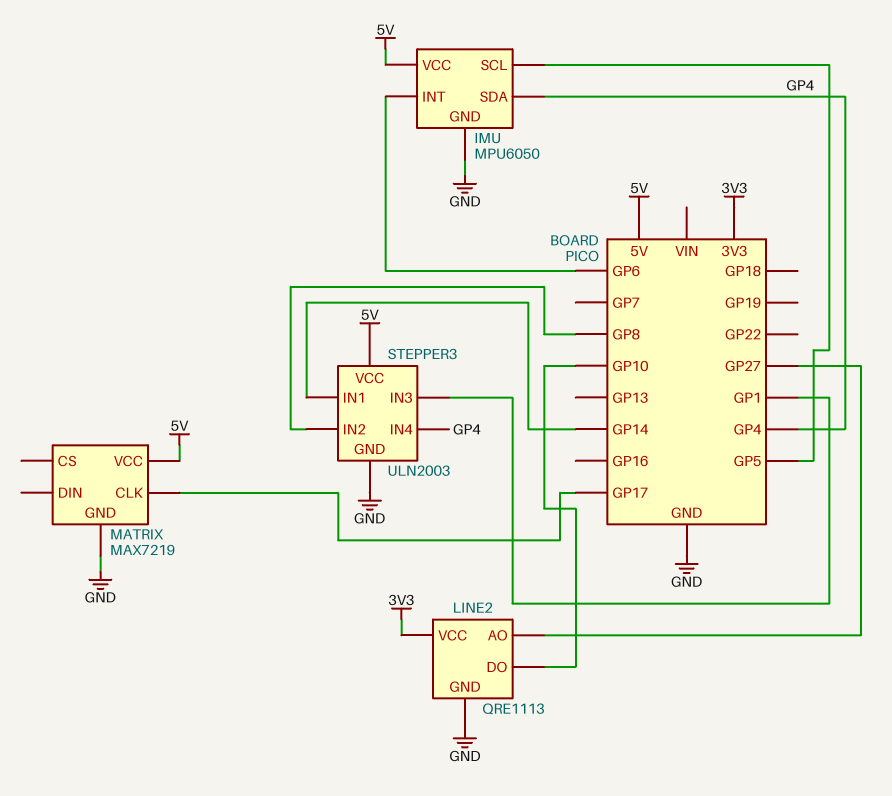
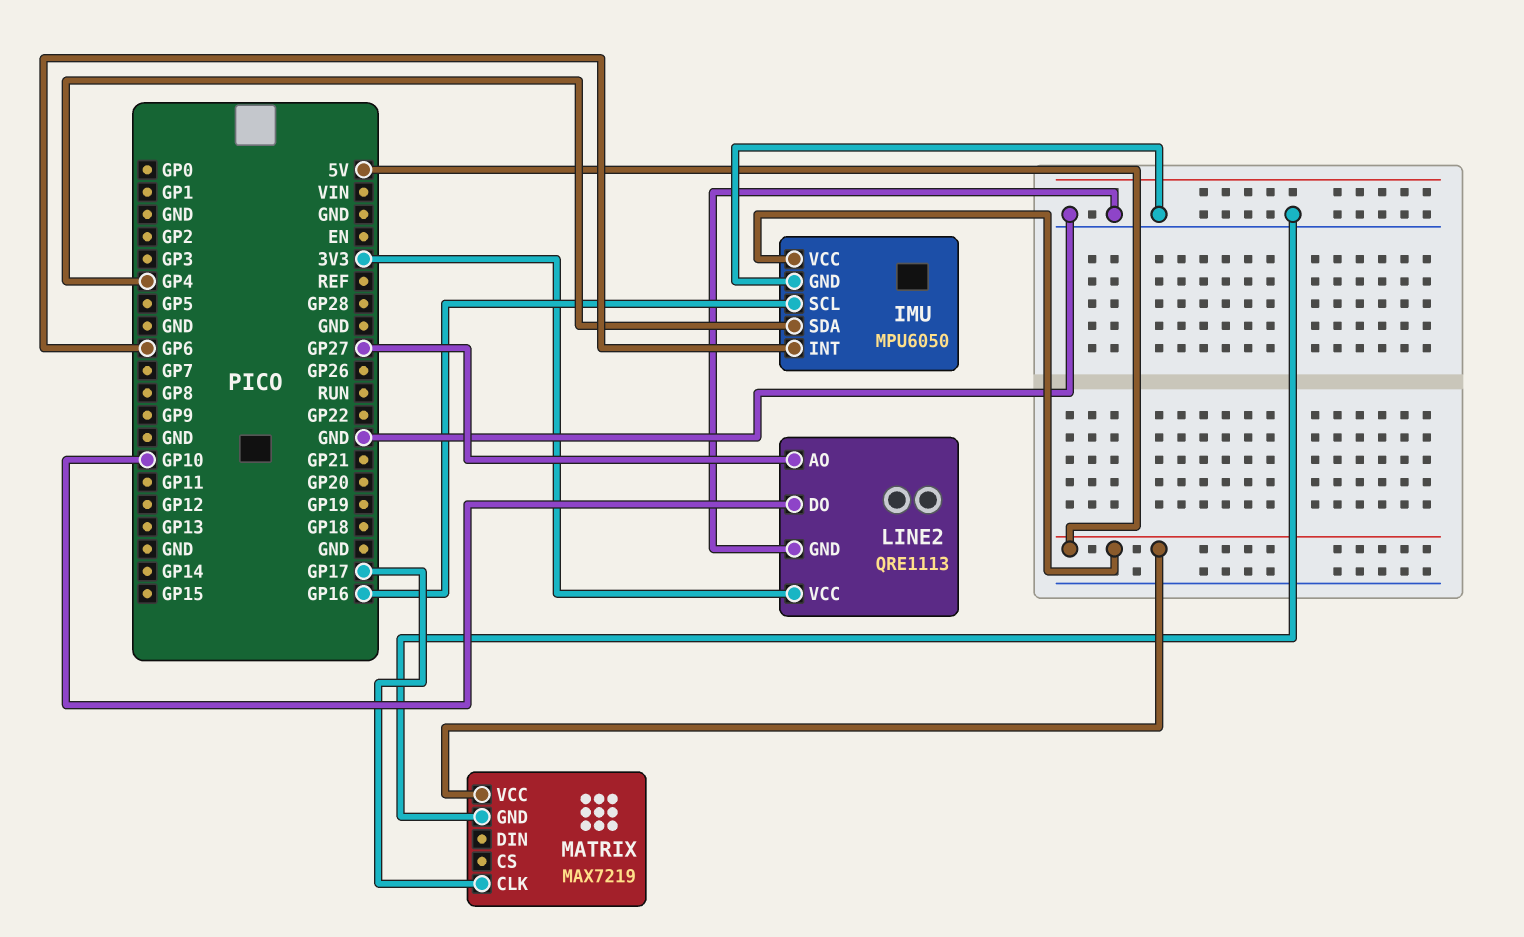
IMU pin SCL: GP5 -> GP16
STEPPER3: ULN2003 -> none
STEPPER3 pin GND: GND -> none
STEPPER3 pin IN1: GP14 -> none
STEPPER3 pin IN2: GP8 -> none
STEPPER3 pin IN3: GP1 -> none
STEPPER3 pin IN4: GP4 -> none
STEPPER3 pin VCC: 5V -> none

